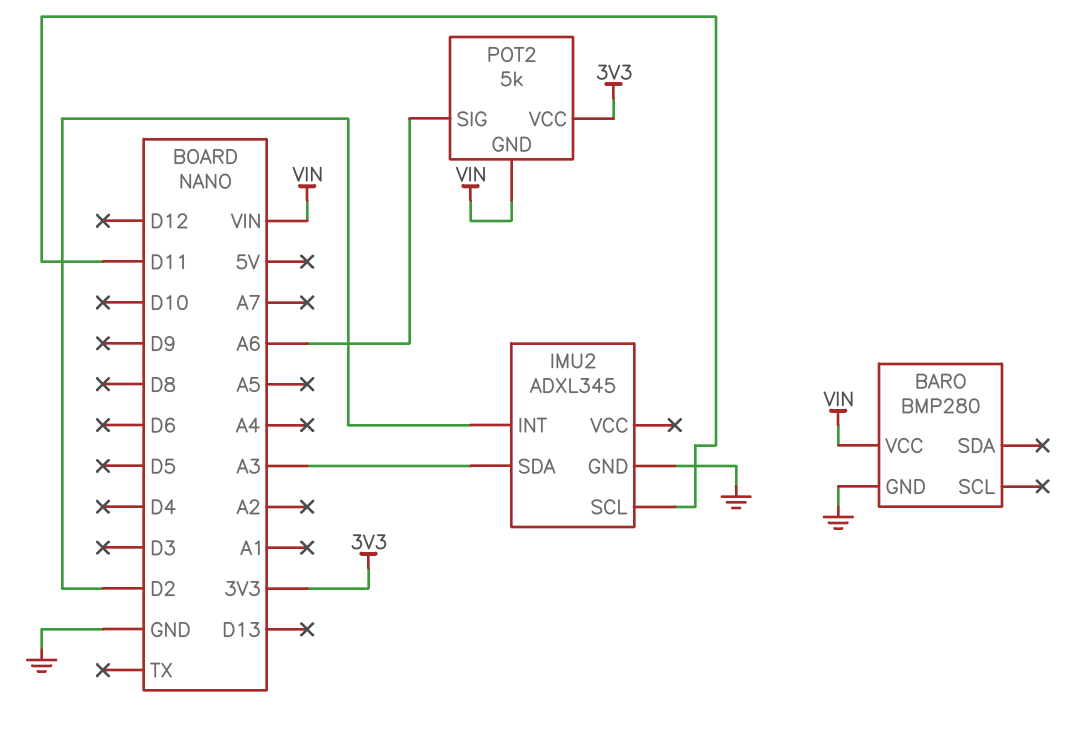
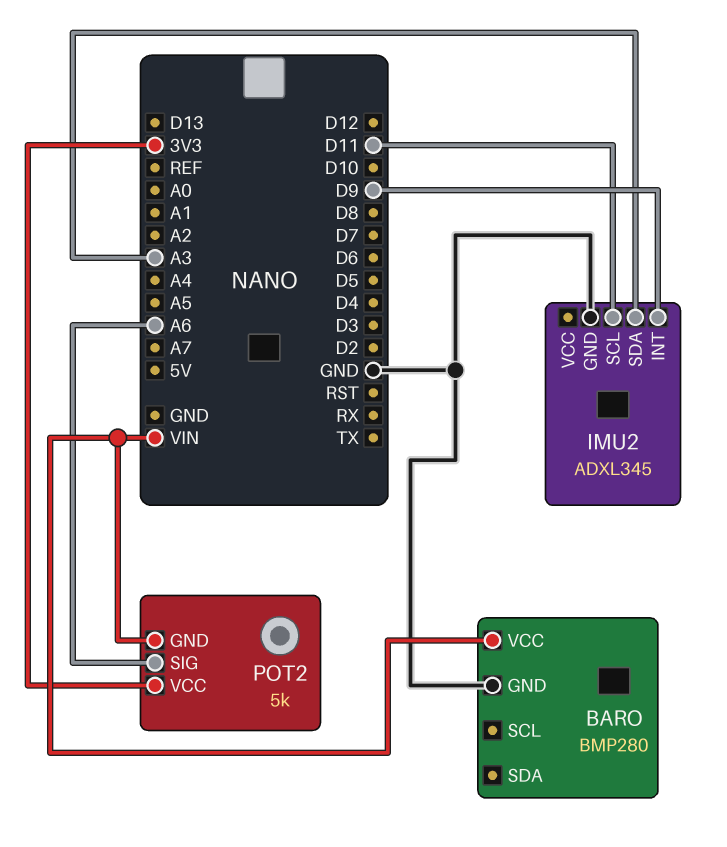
IMU2 pin INT: D2 -> D9

